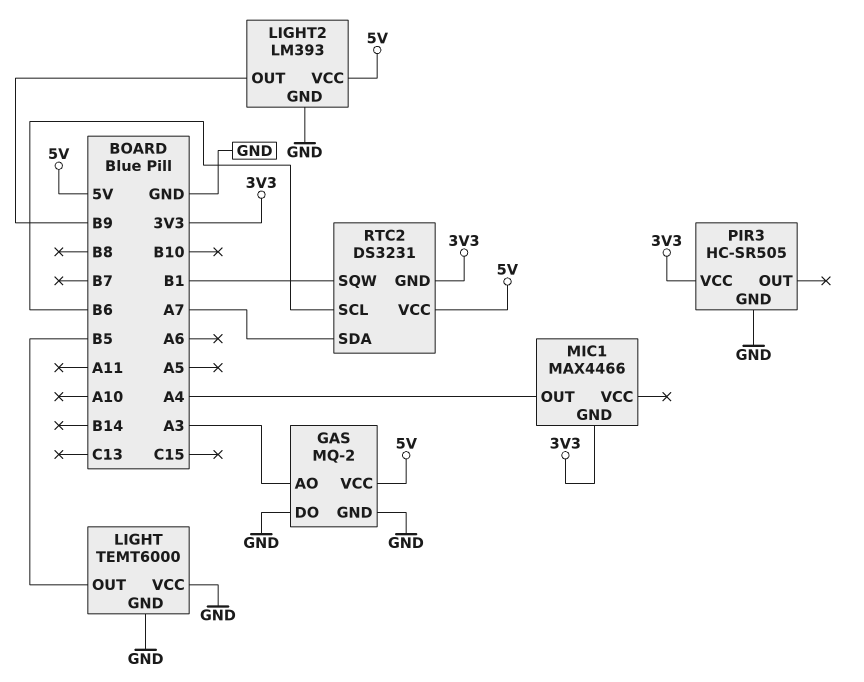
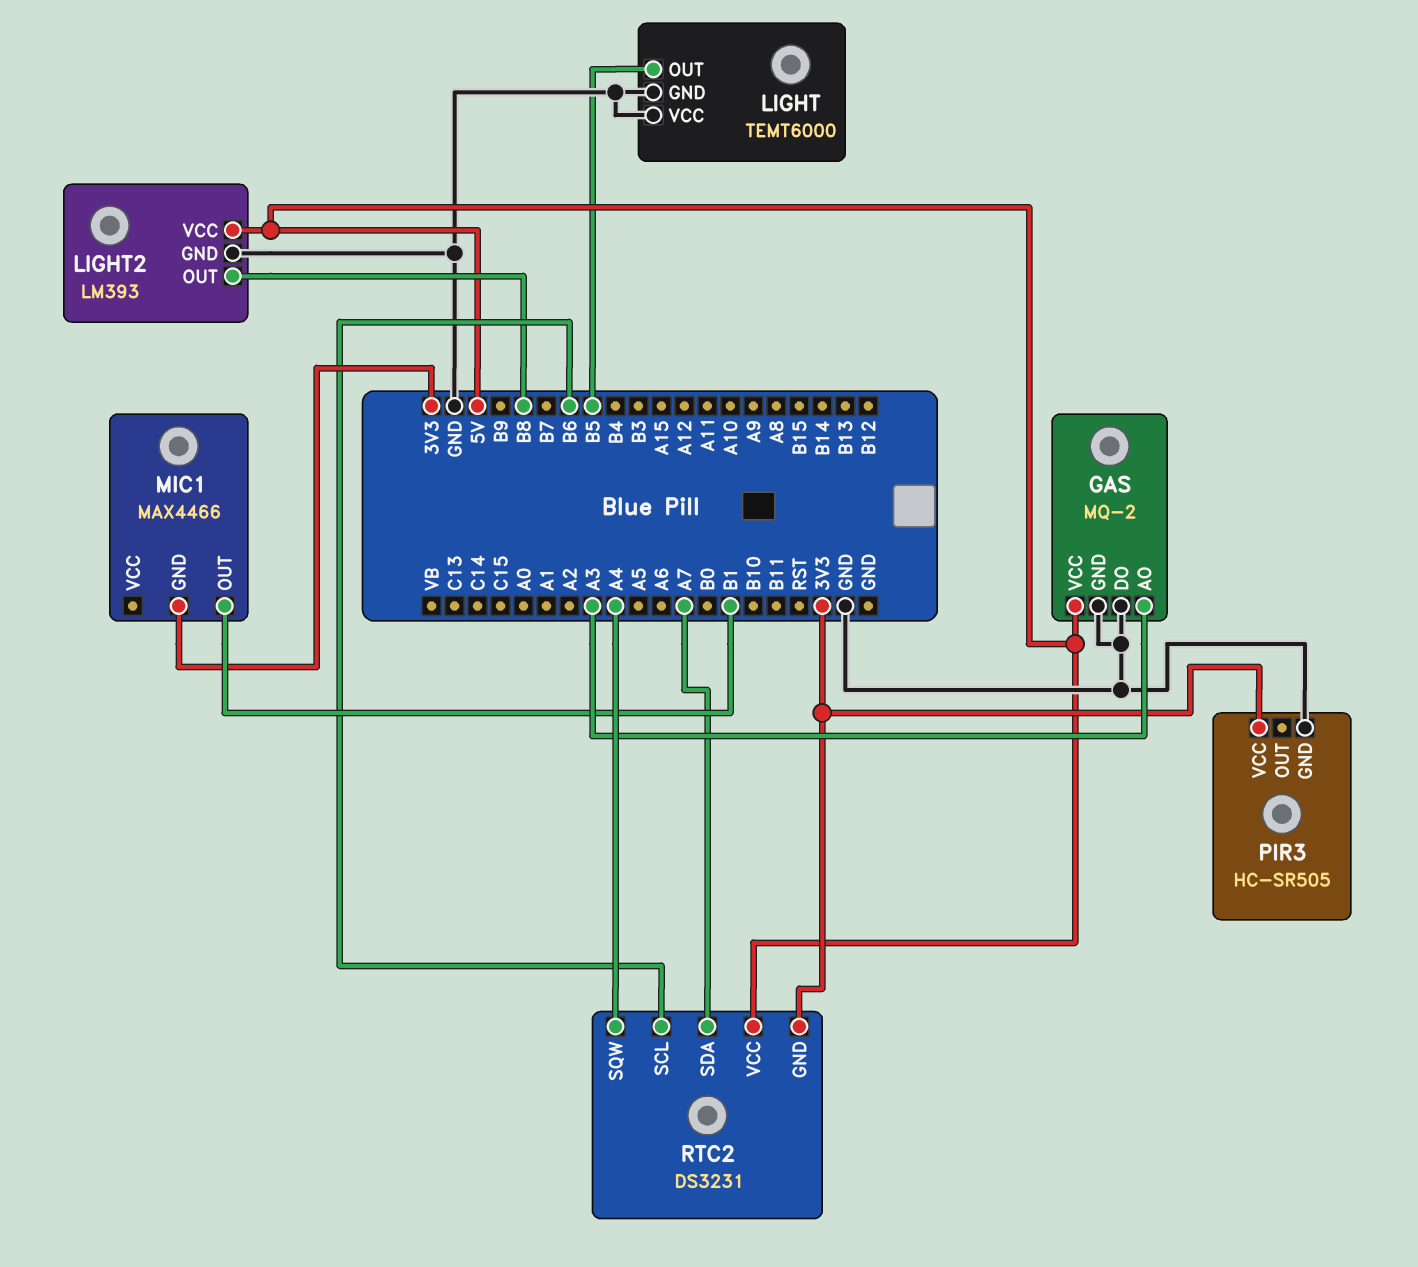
LIGHT2 pin OUT: B9 -> B8
MIC1 pin OUT: A4 -> B1
RTC2 pin SQW: B1 -> A4

